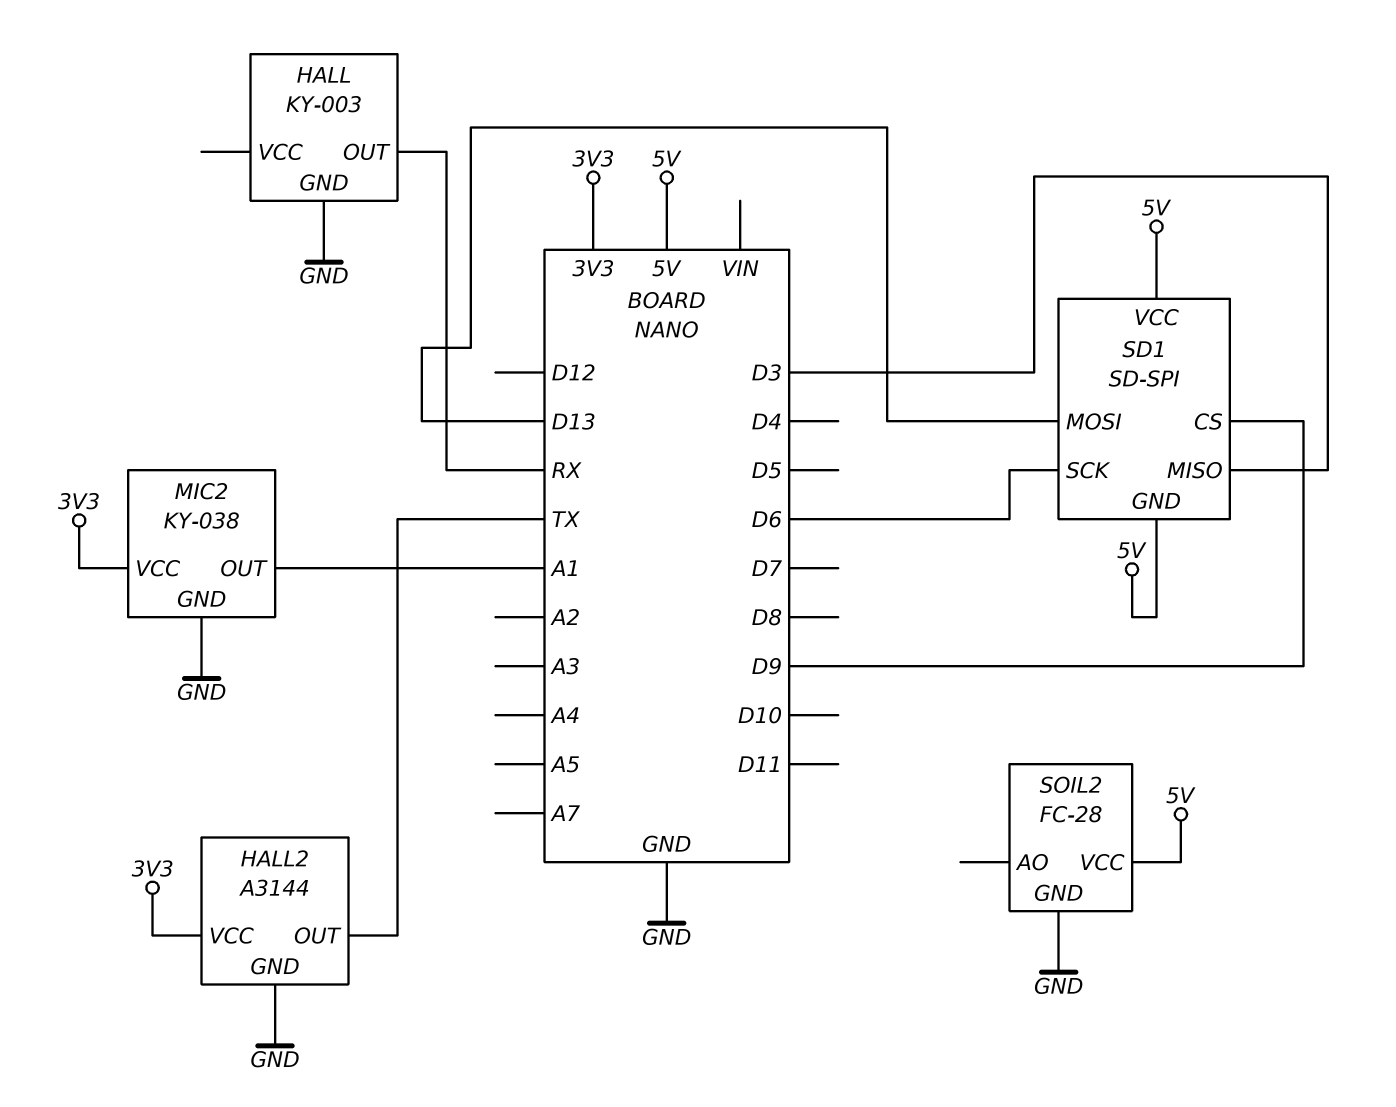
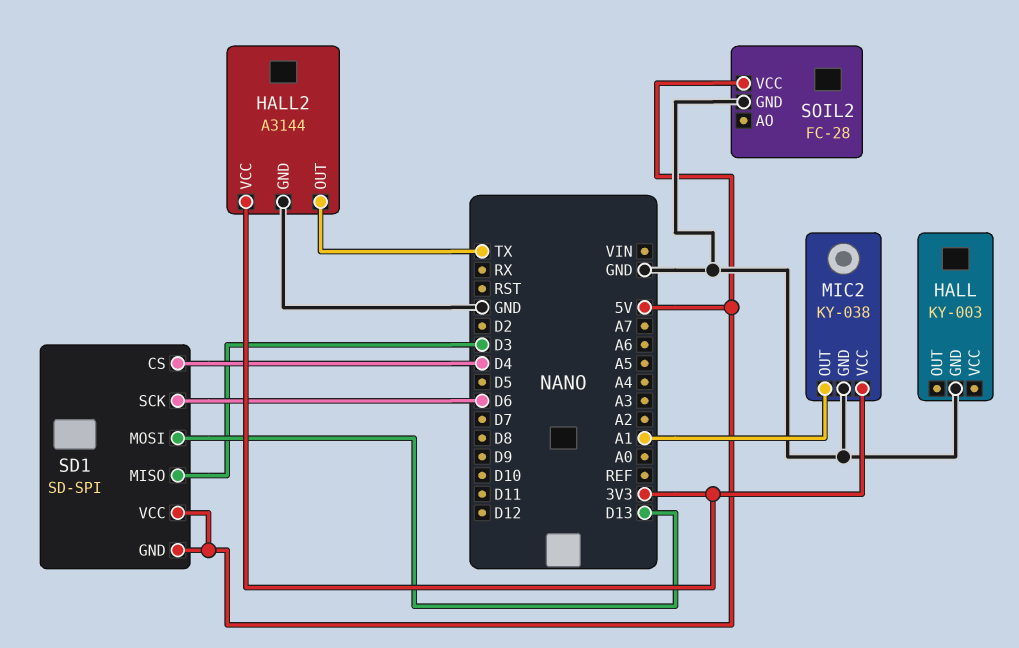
HALL pin OUT: RX -> none
SD1 pin CS: D9 -> D4

